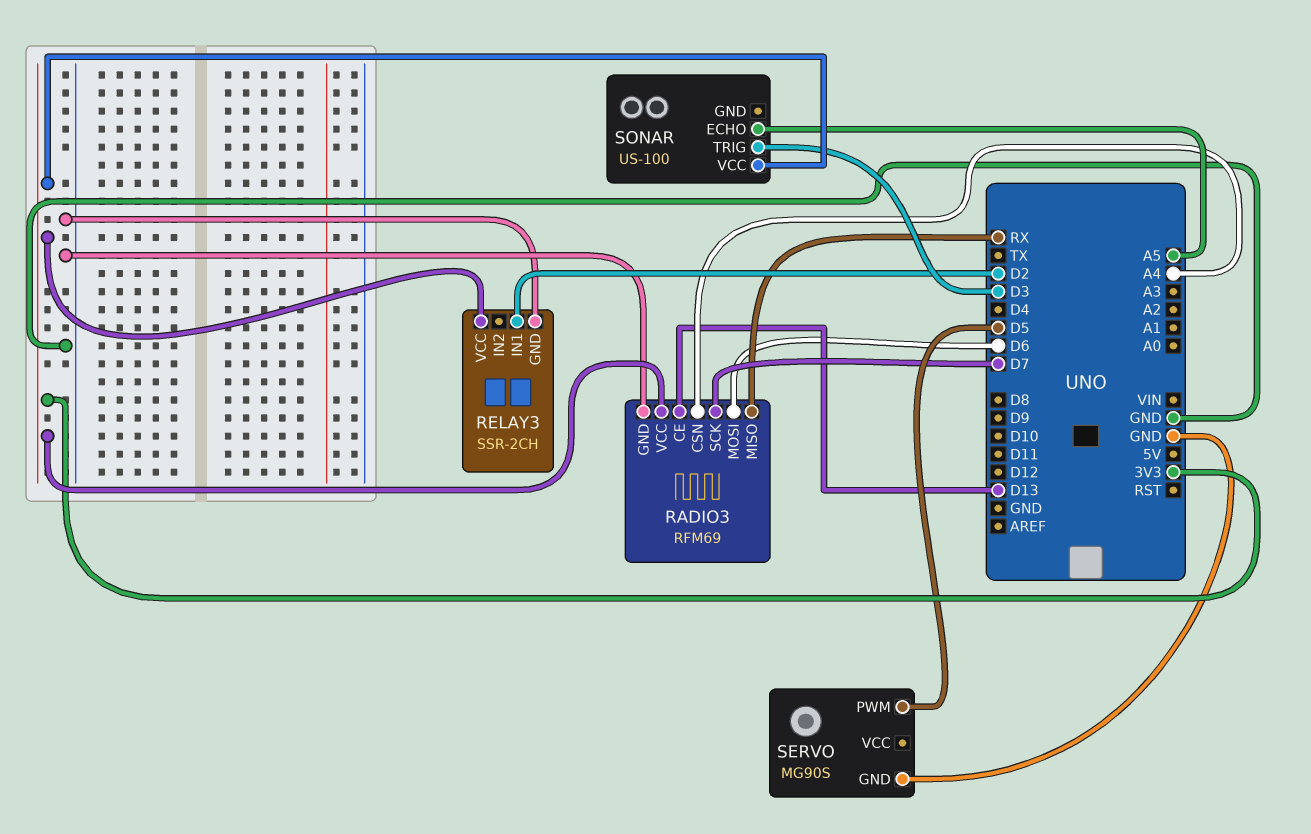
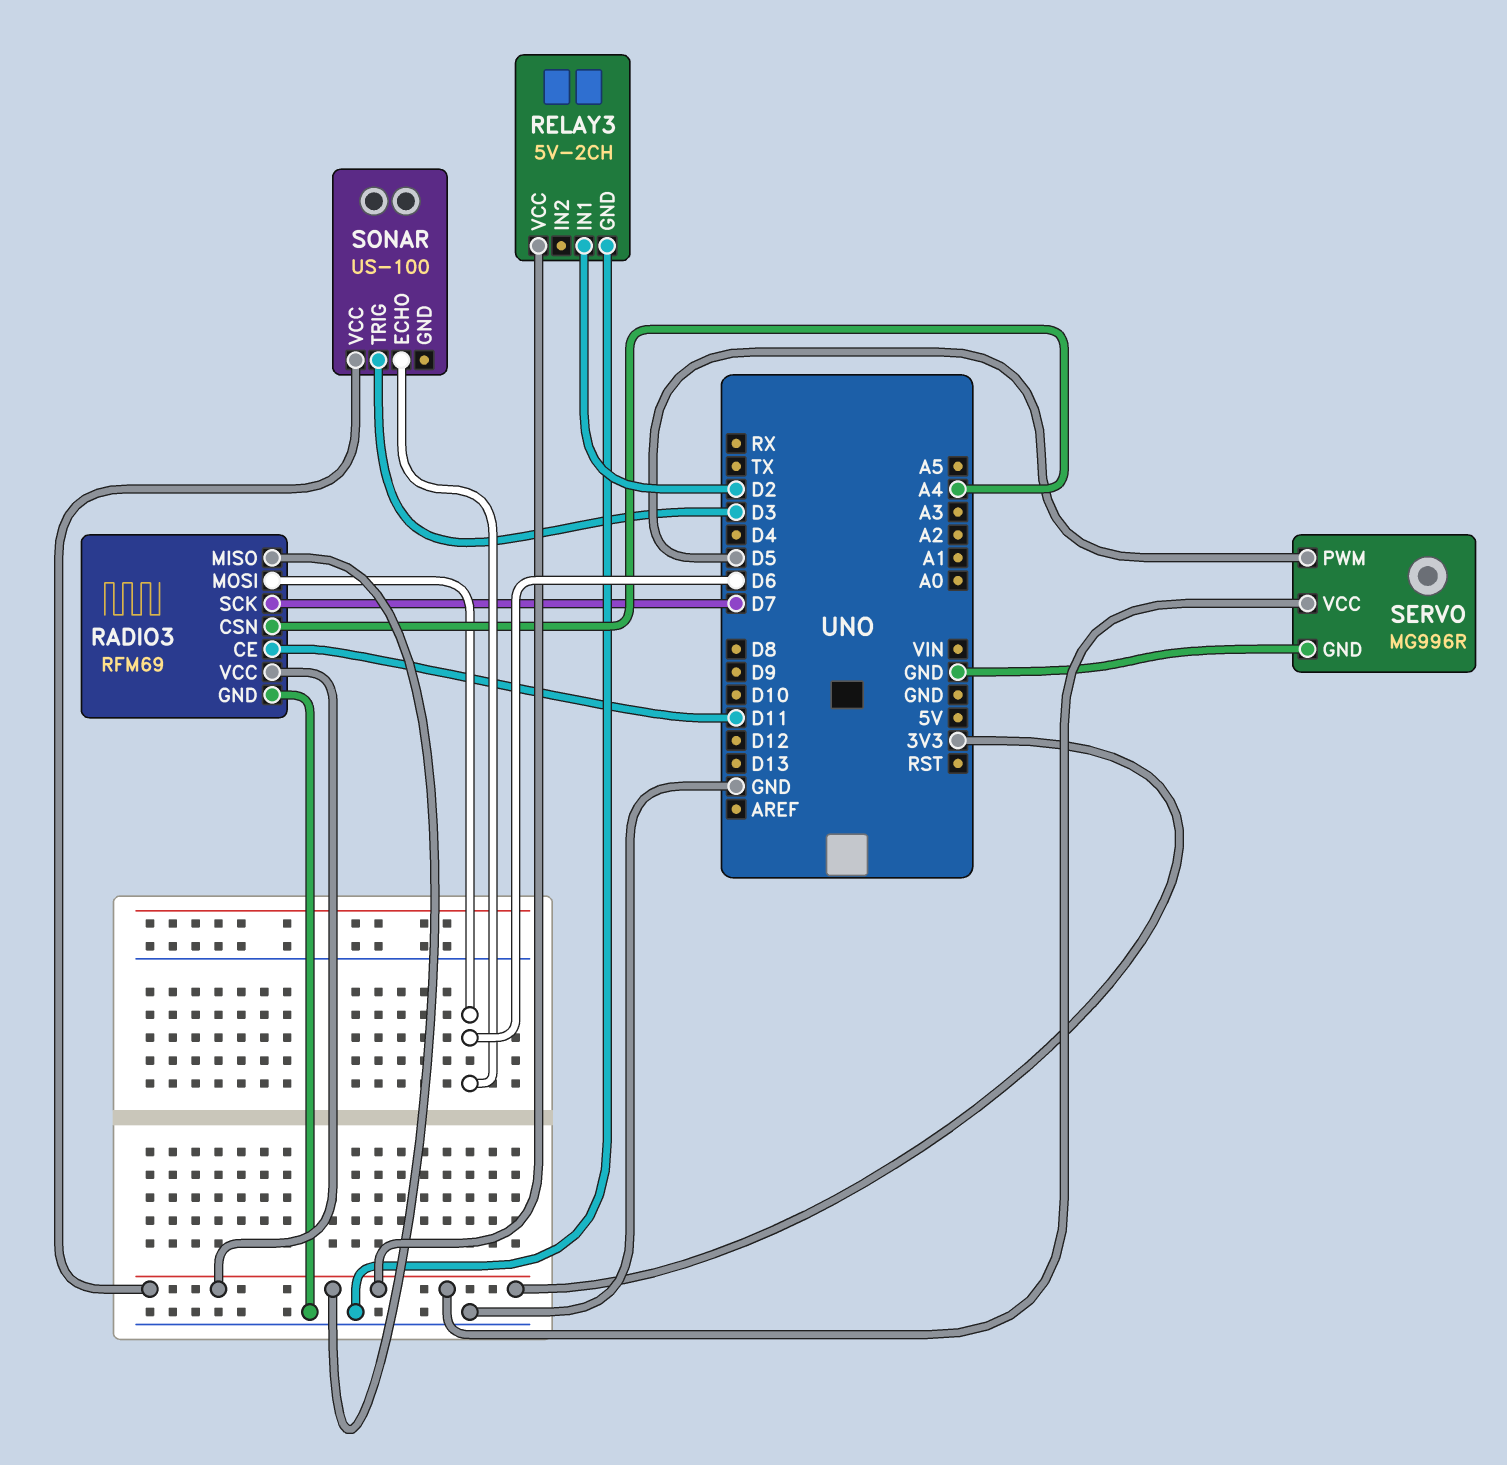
RADIO3 pin CE: D13 -> D11
RADIO3 pin MISO: RX -> 3V3
RELAY3: SSR-2CH -> 5V-2CH
SERVO: MG90S -> MG996R
SERVO pin VCC: none -> 3V3
SONAR pin ECHO: A5 -> D6

